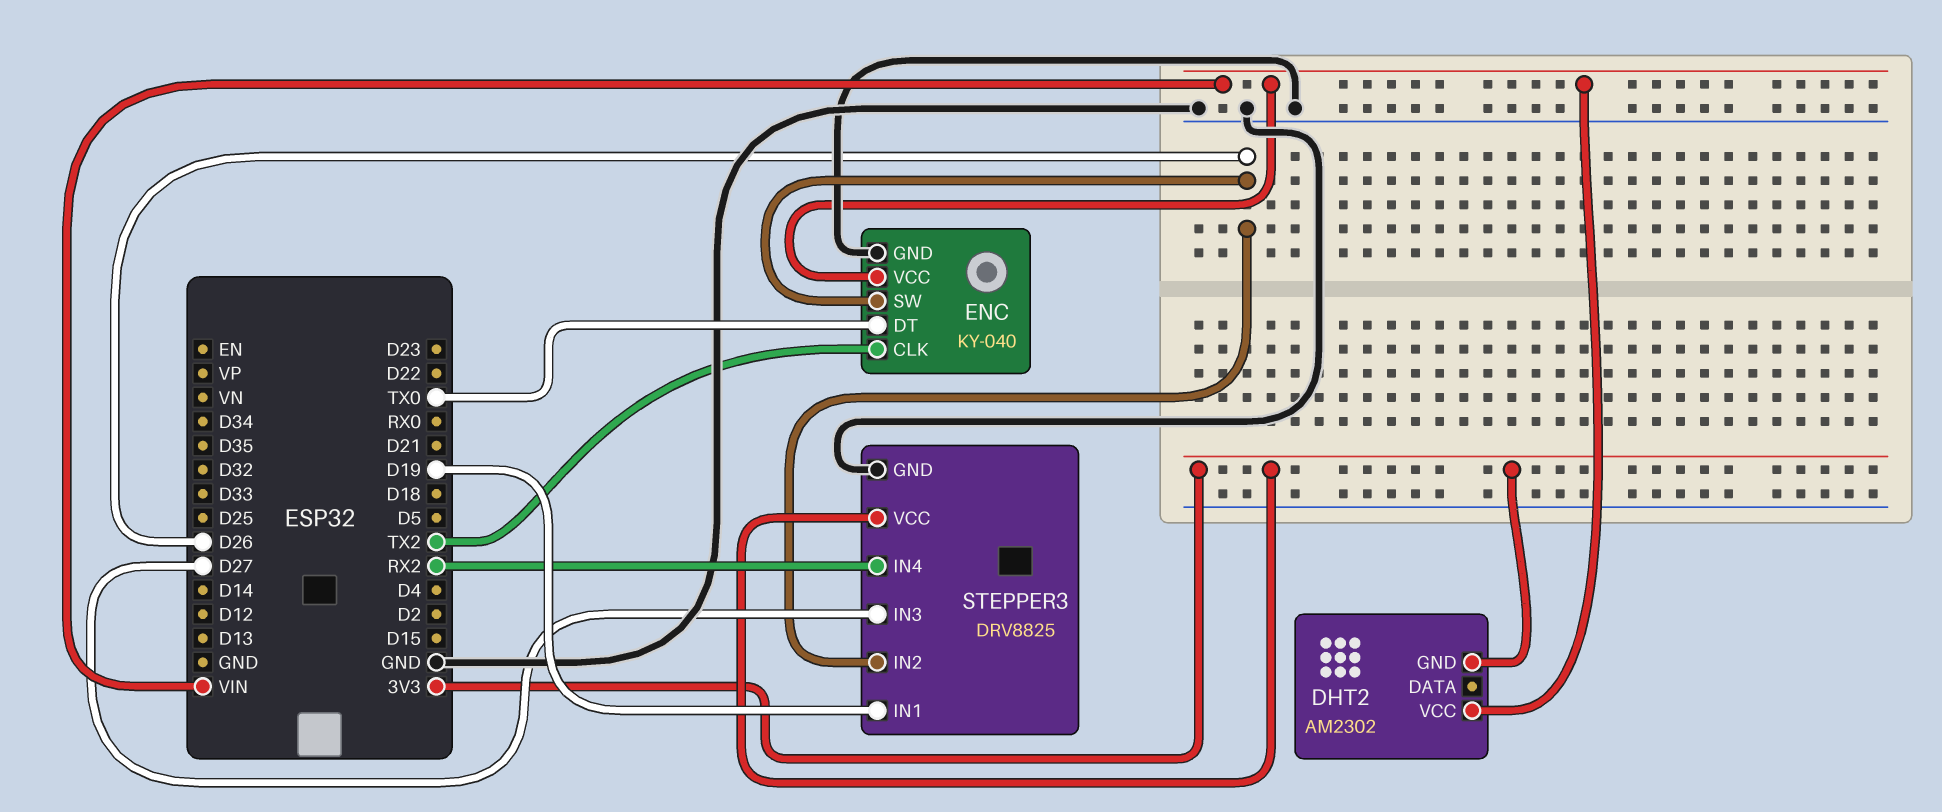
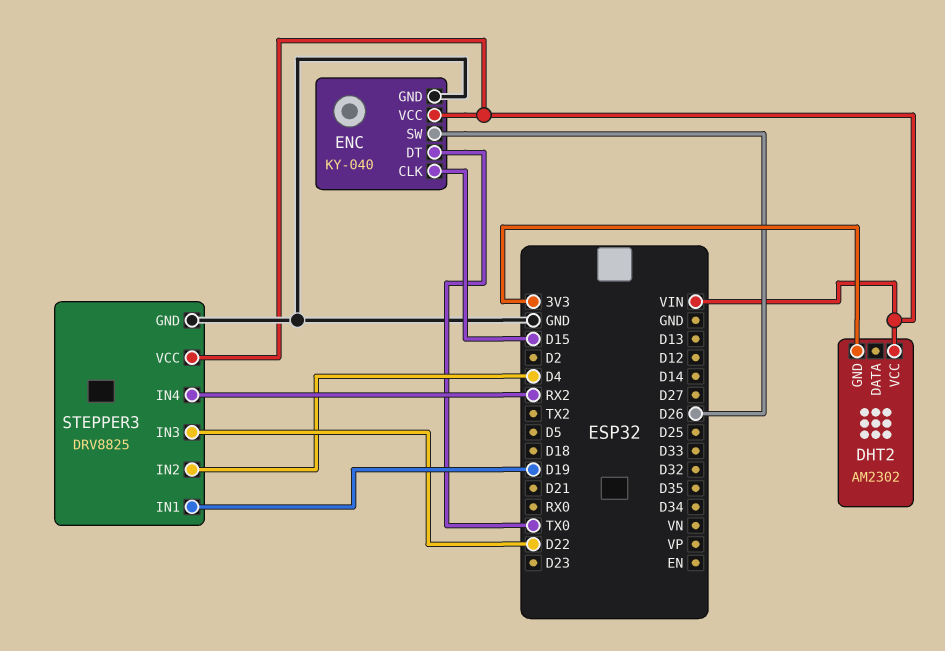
ENC pin CLK: TX2 -> D15
STEPPER3 pin IN2: D26 -> D4
STEPPER3 pin IN3: D27 -> D22
STEPPER3 pin VCC: 3V3 -> VIN

